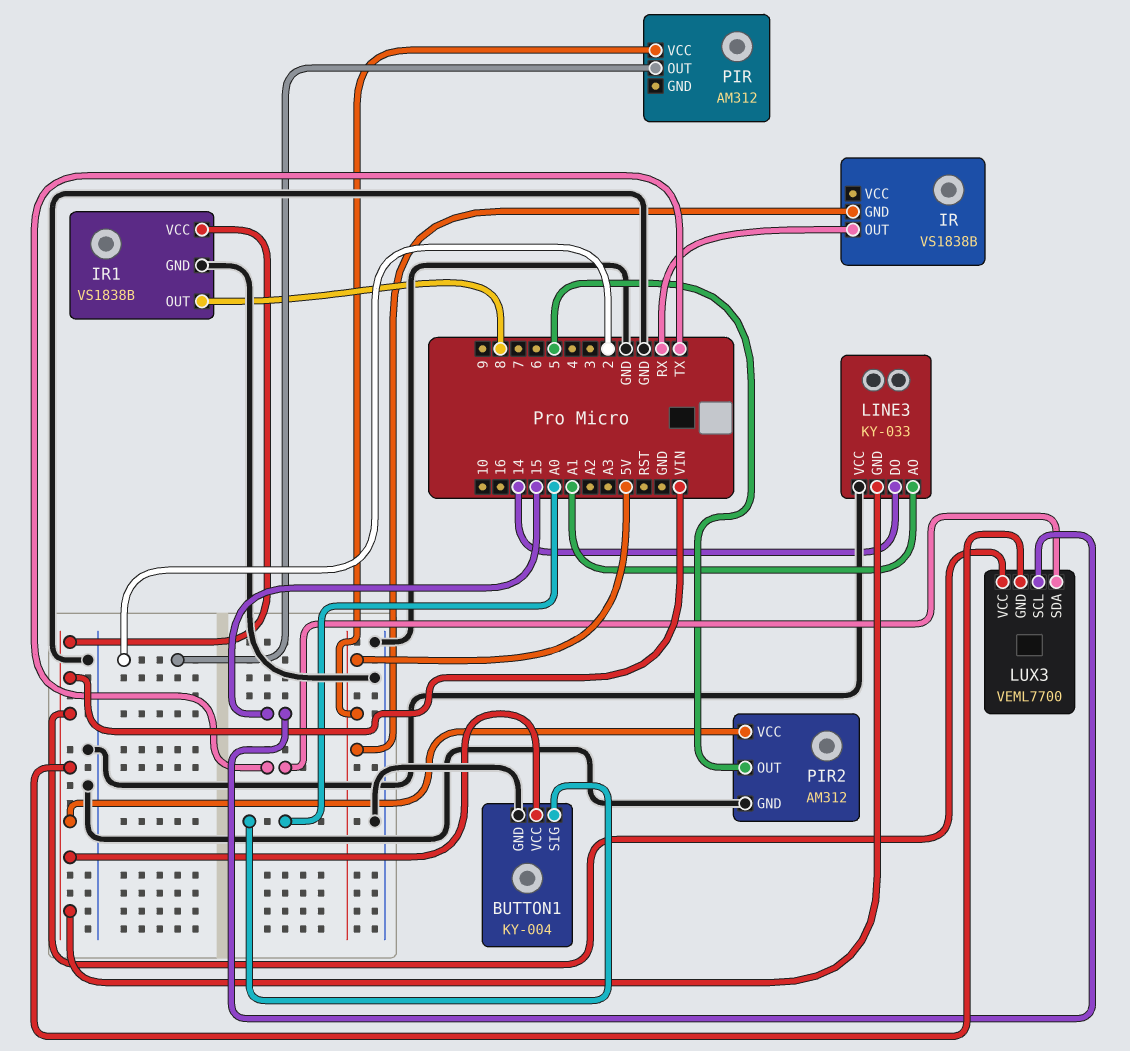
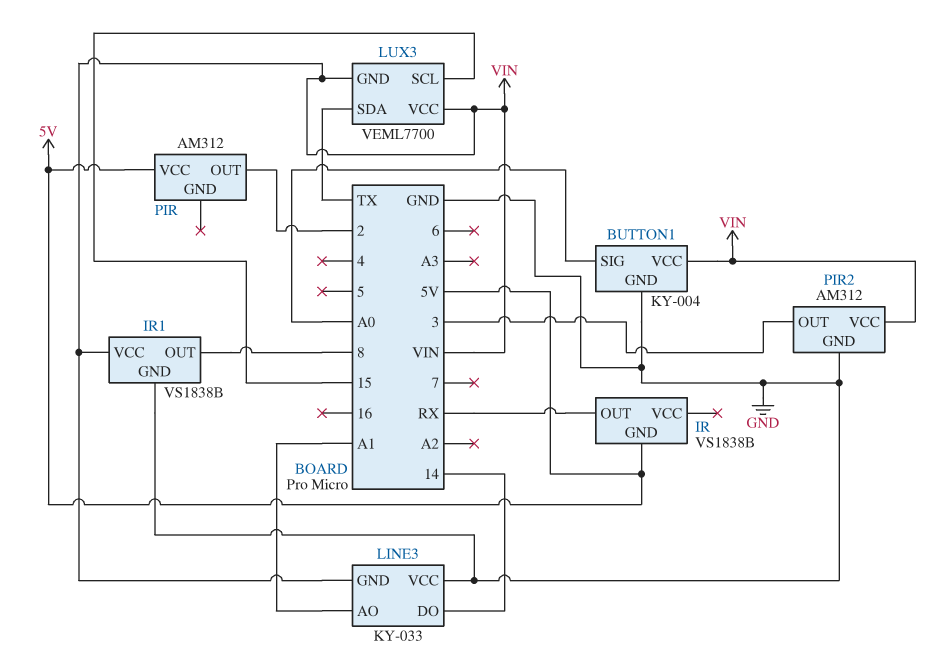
PIR2 pin OUT: 5 -> 3

